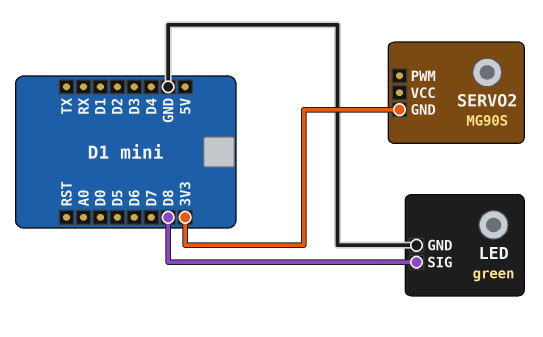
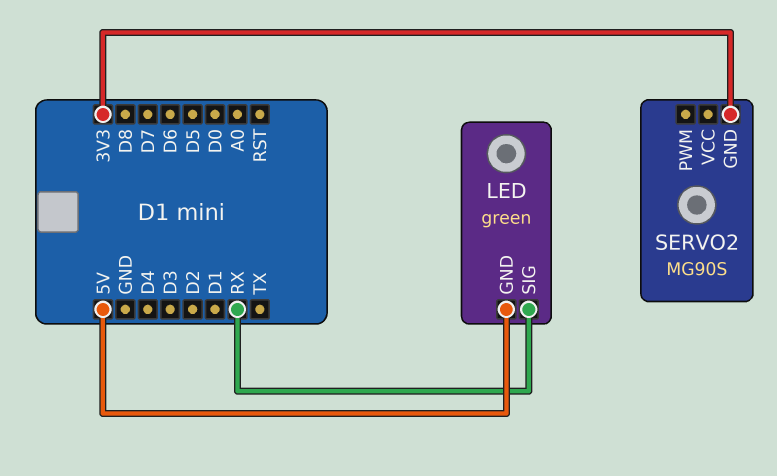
LED pin GND: GND -> 5V
LED pin SIG: D8 -> RX

